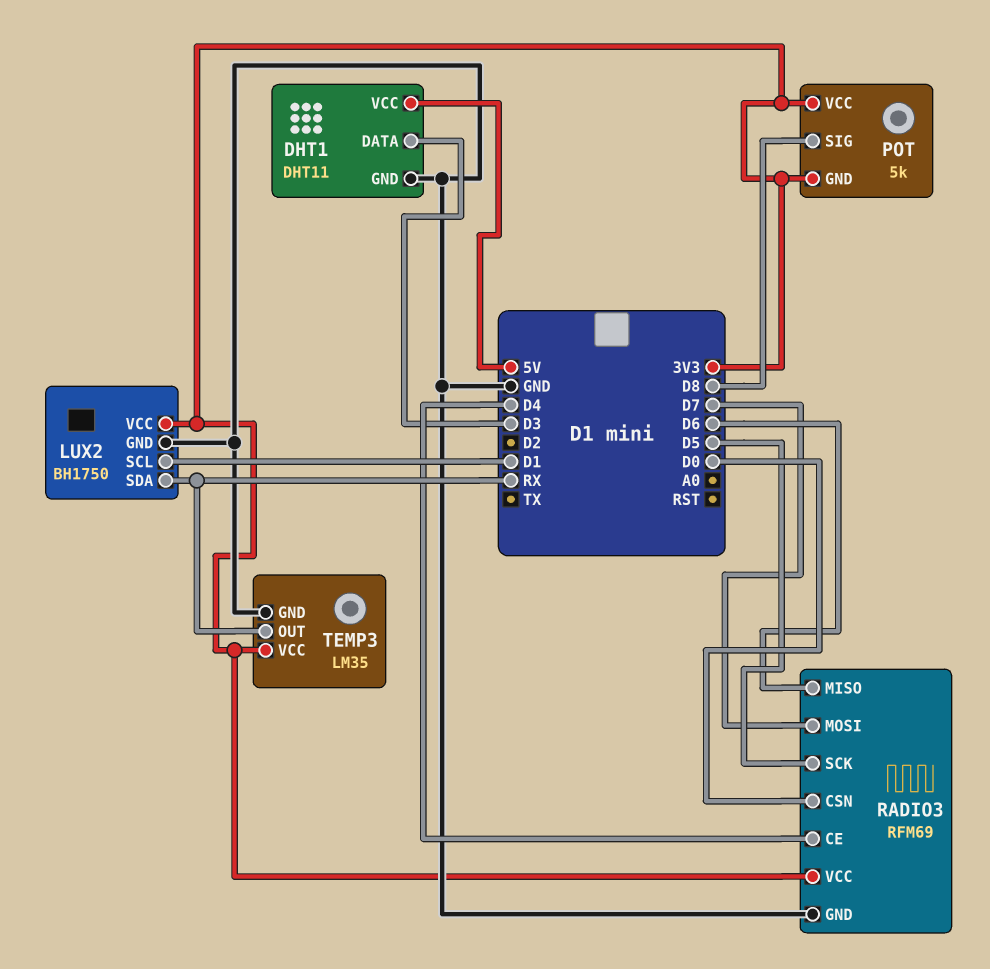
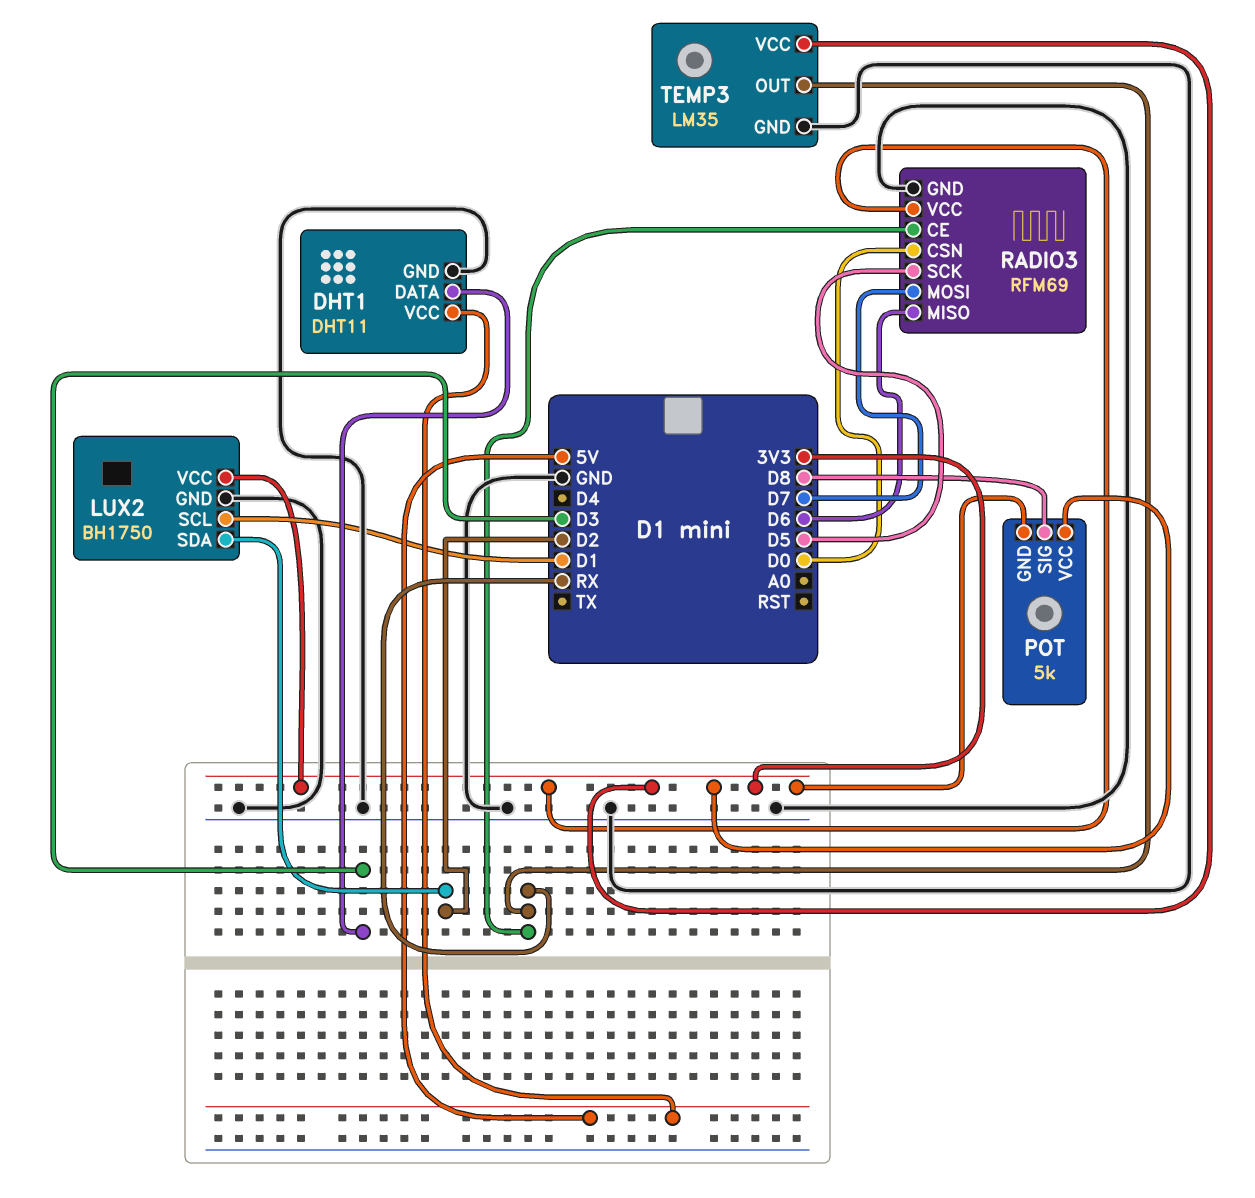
LUX2 pin SDA: RX -> D2
RADIO3 pin CE: D4 -> RX

